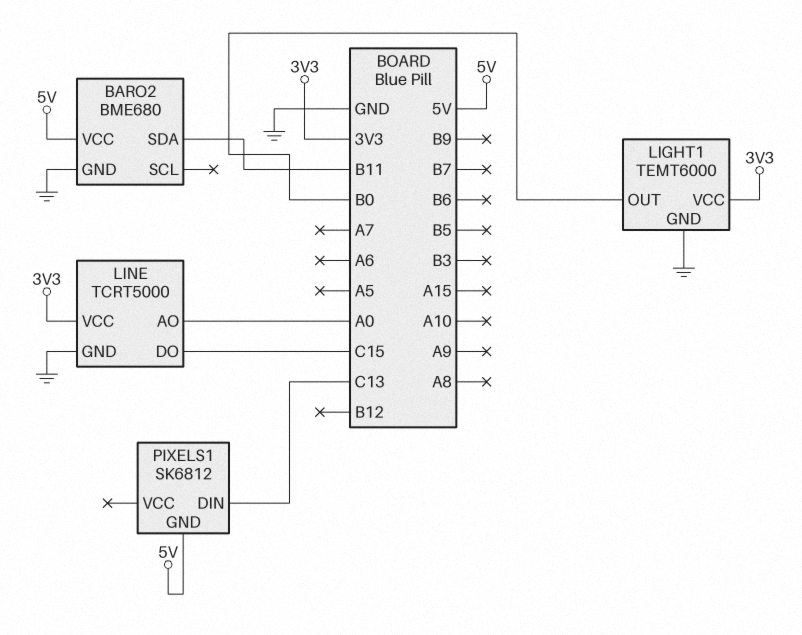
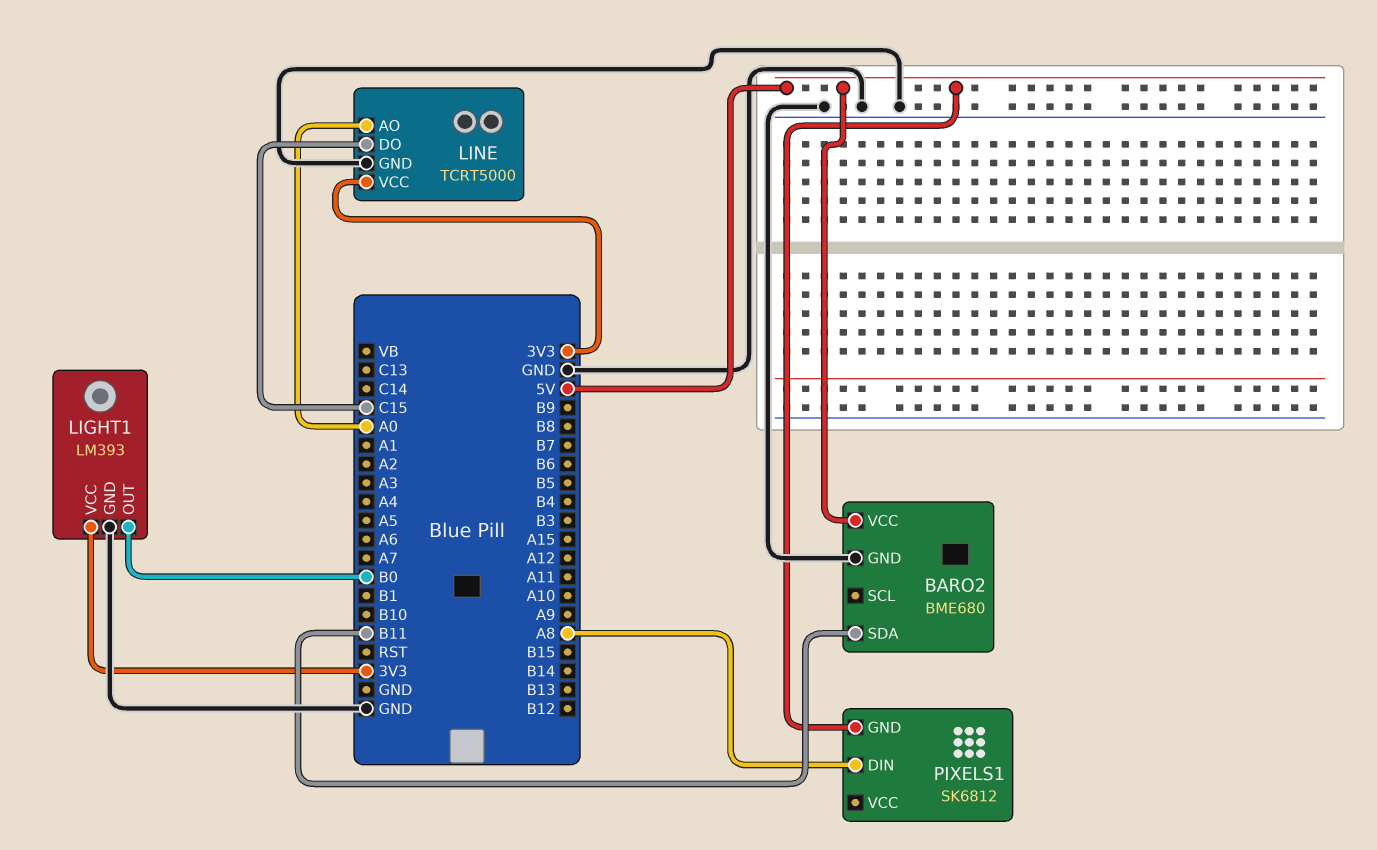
LIGHT1: TEMT6000 -> LM393
PIXELS1 pin DIN: C13 -> A8

